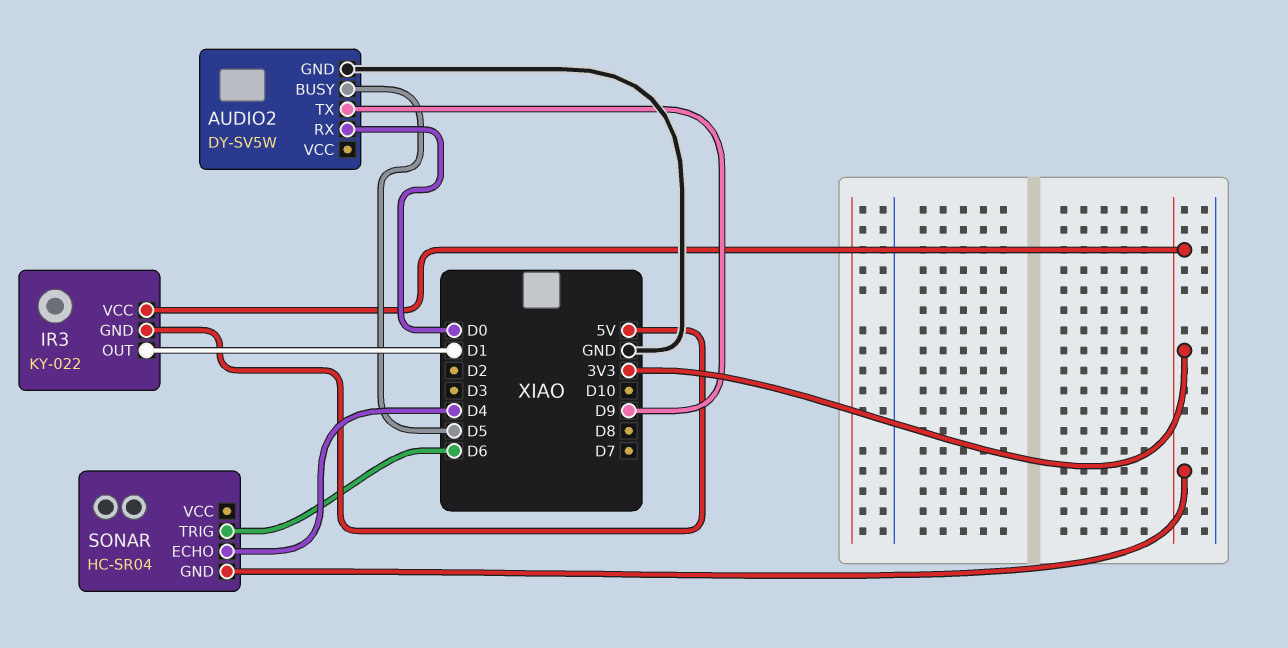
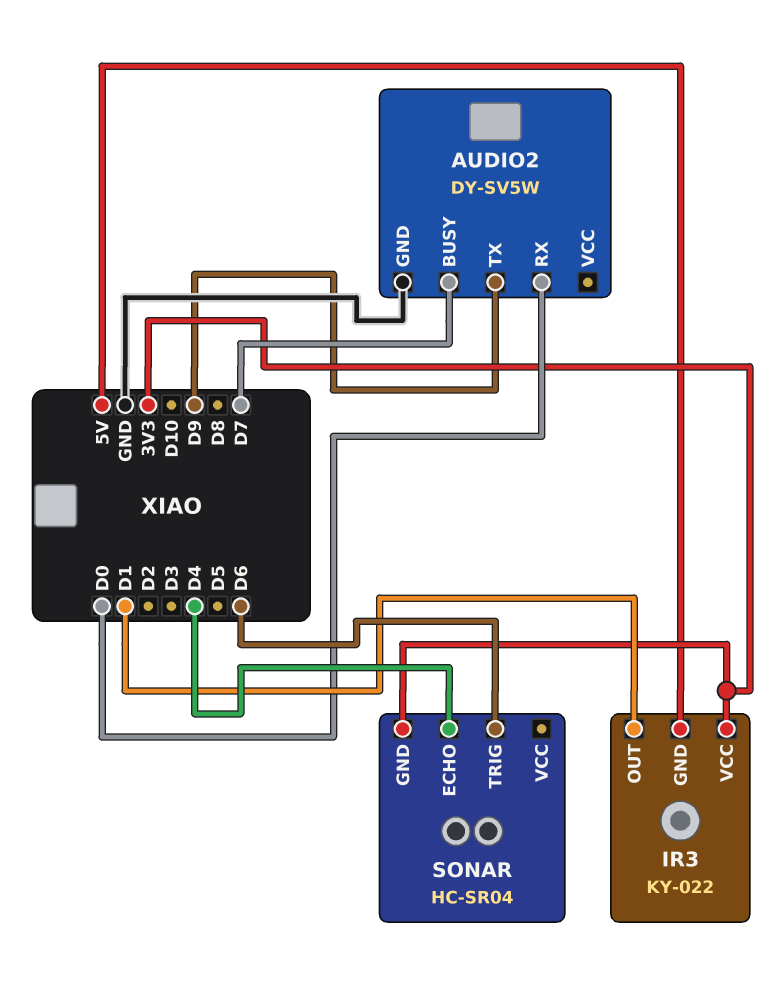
AUDIO2 pin BUSY: D5 -> D7

